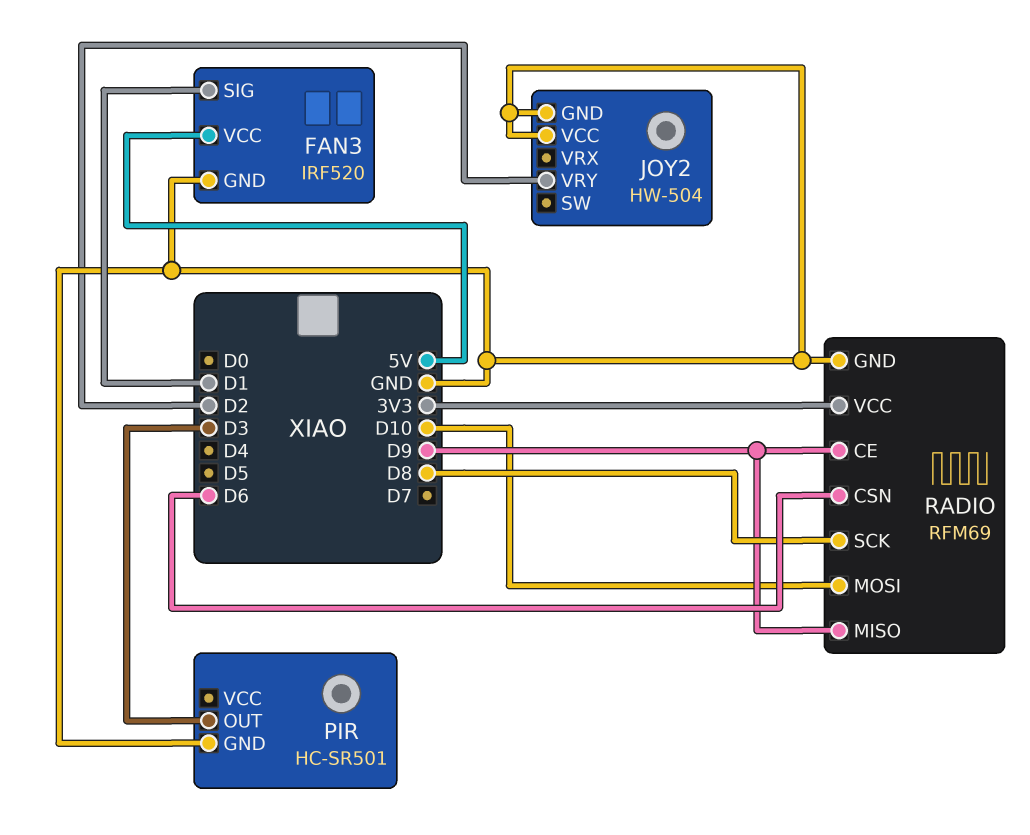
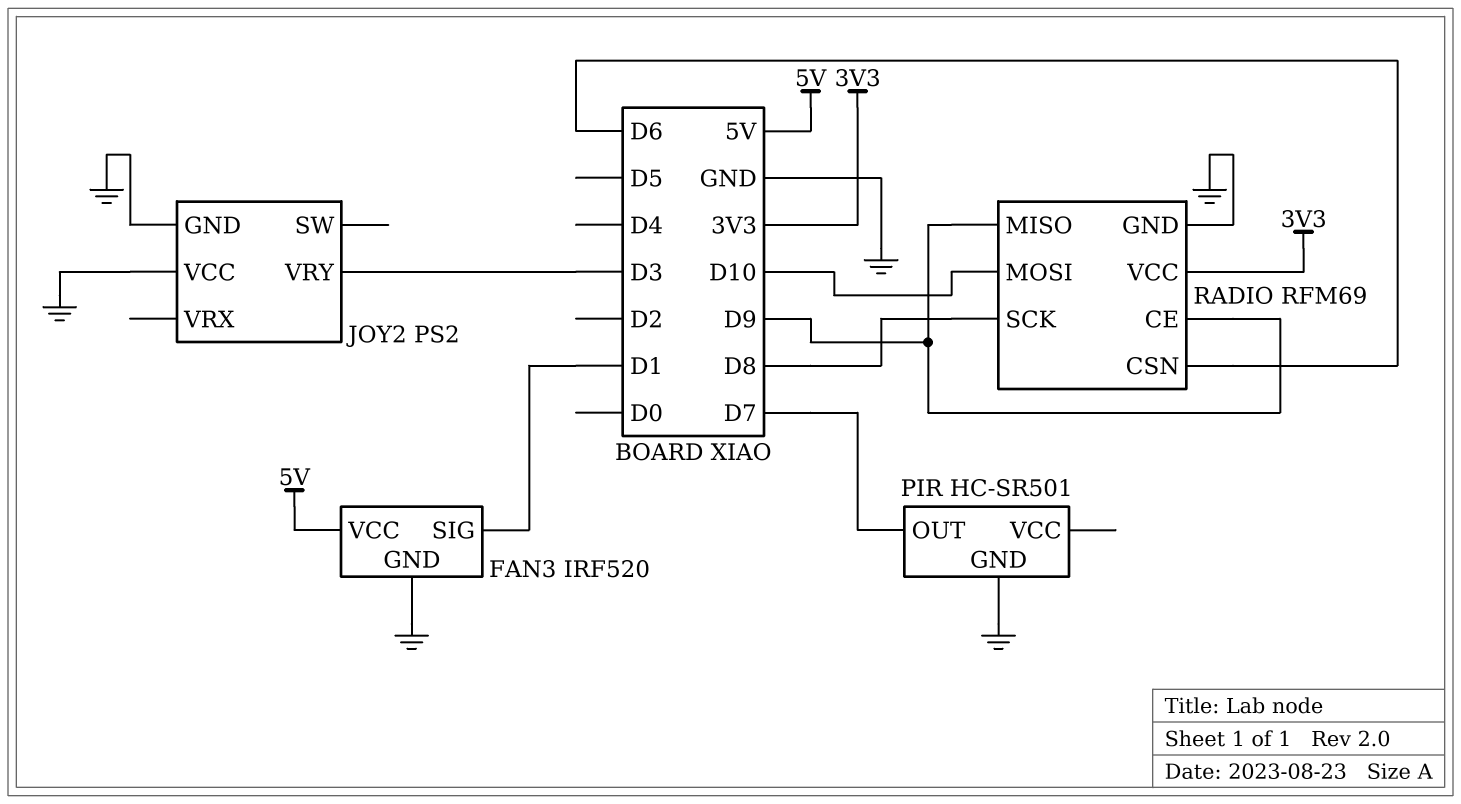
JOY2: HW-504 -> PS2
JOY2 pin VRY: D2 -> D3
PIR pin OUT: D3 -> D7

